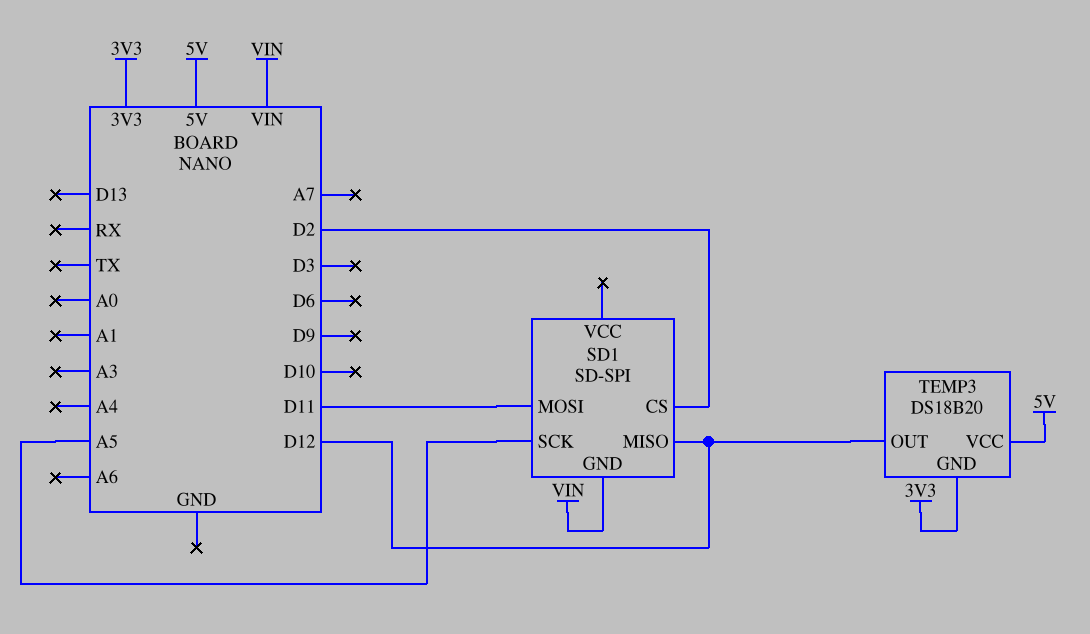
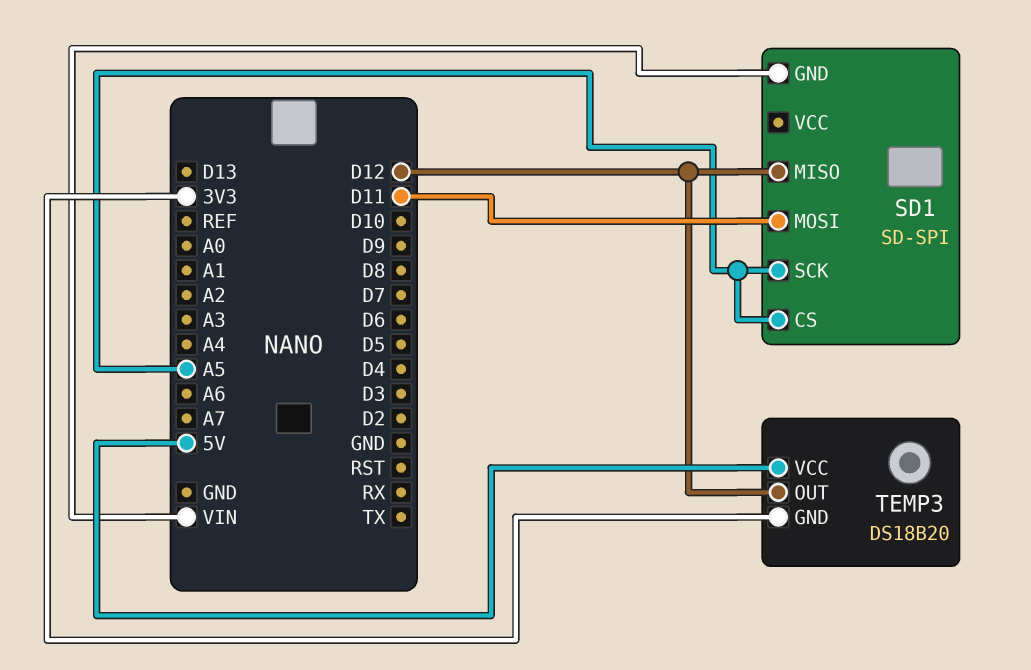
SD1 pin CS: D2 -> A5

